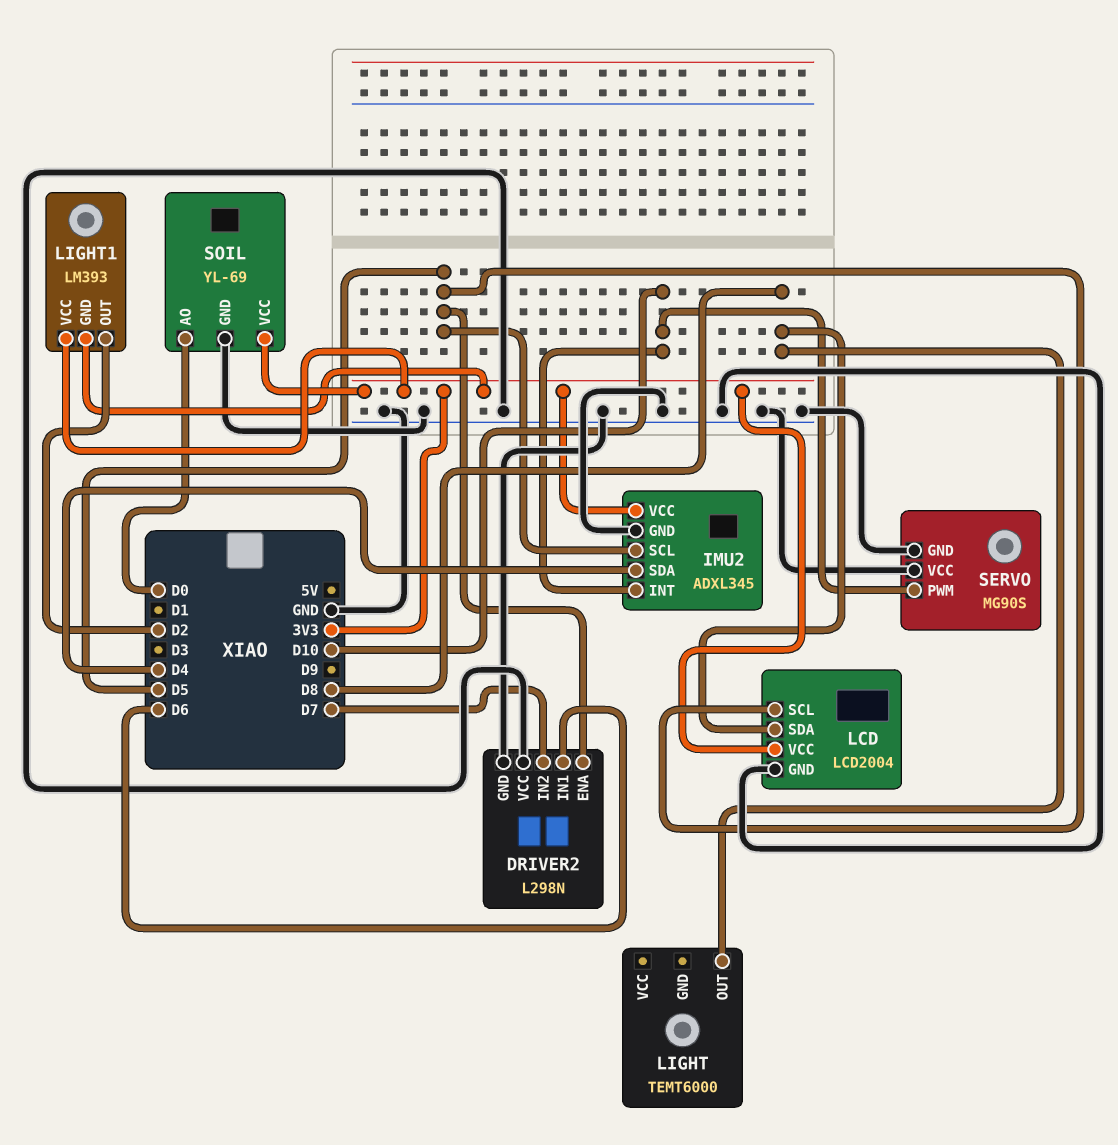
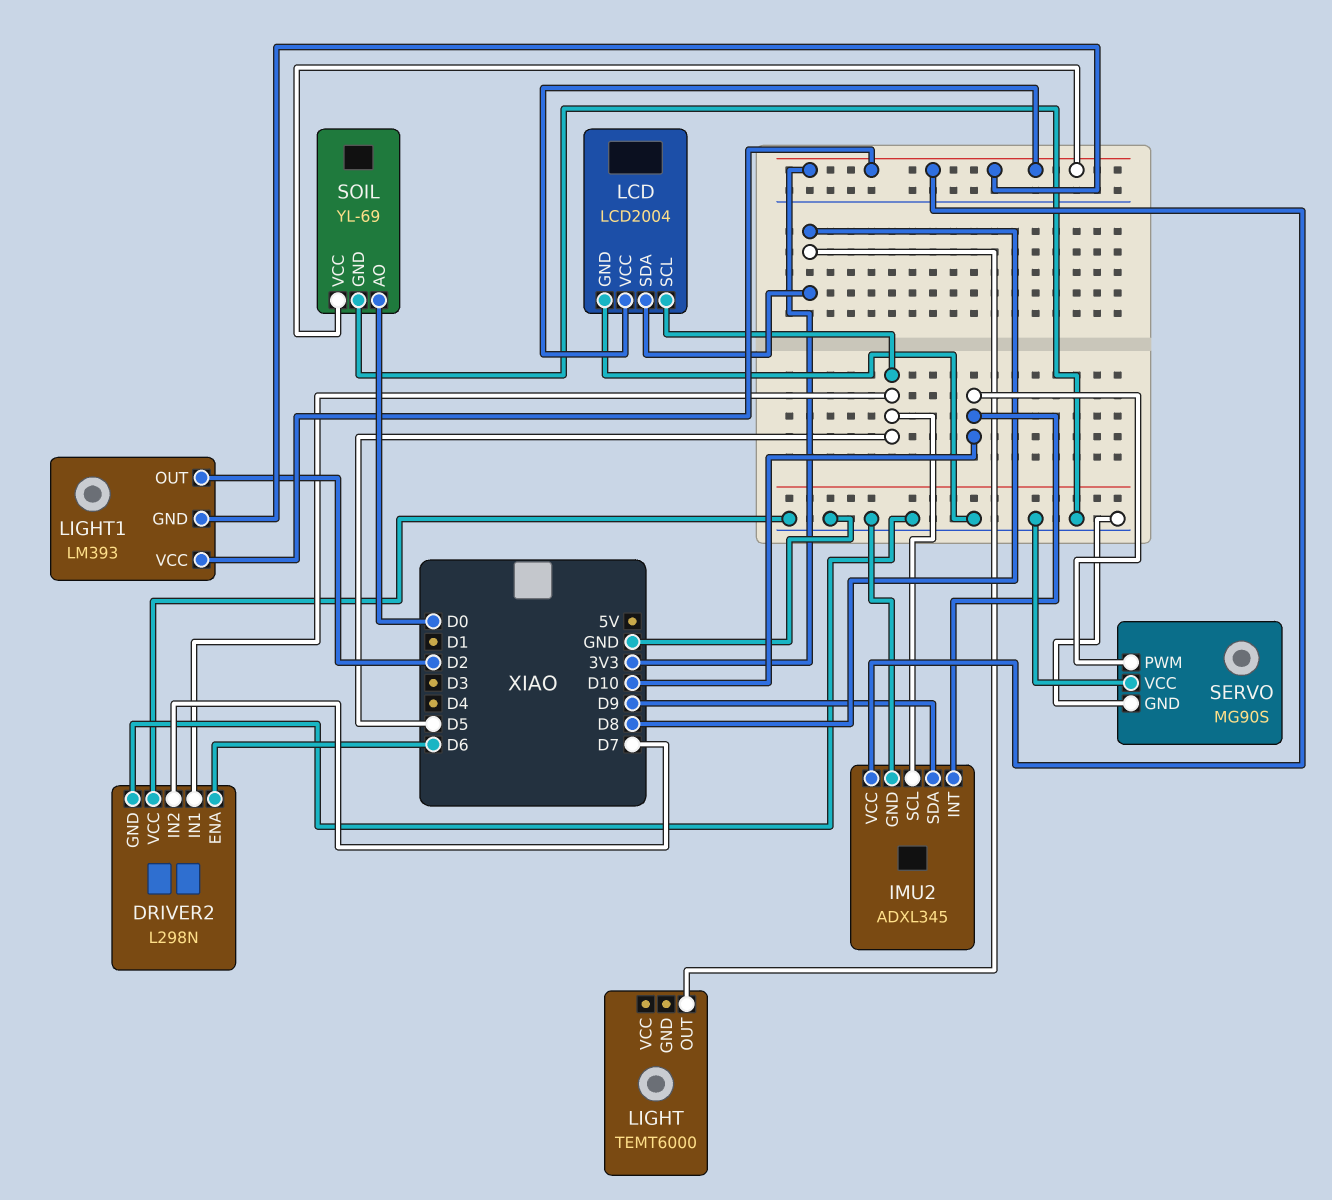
DRIVER2 pin ENA: D5 -> D6
DRIVER2 pin IN1: D6 -> D5
IMU2 pin SDA: D4 -> D9

